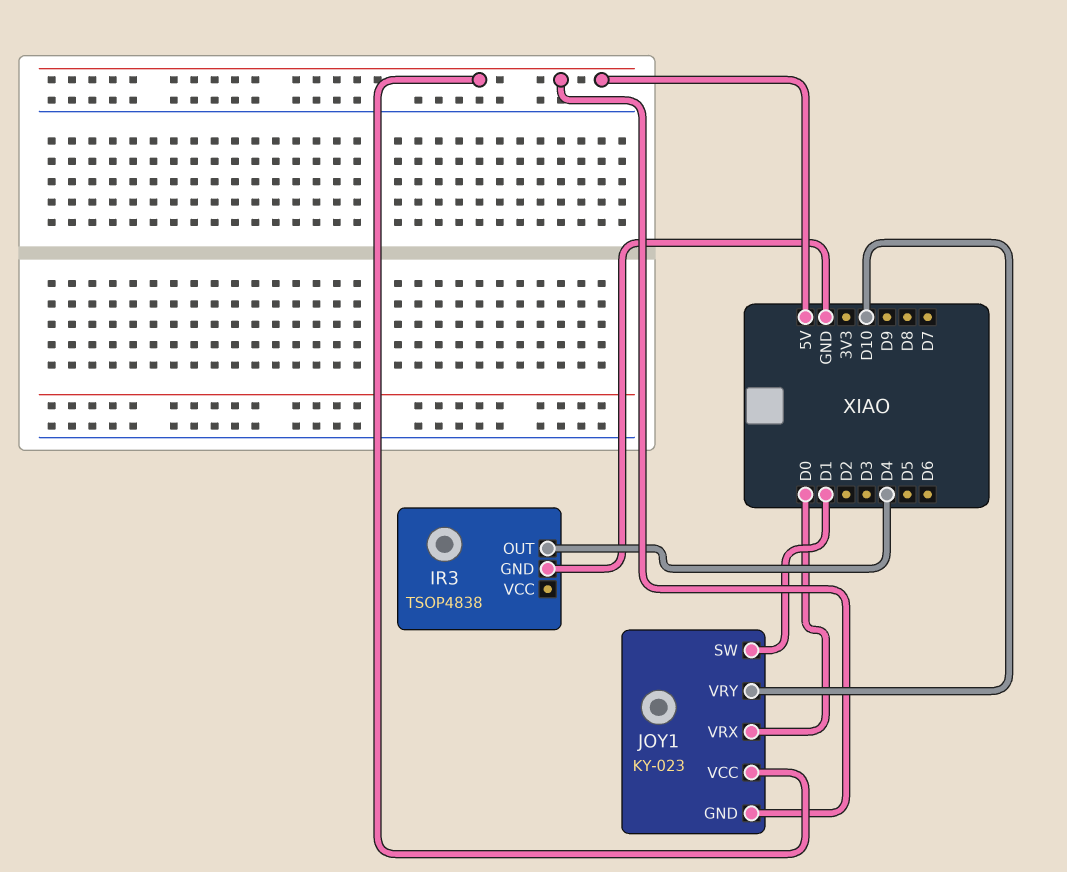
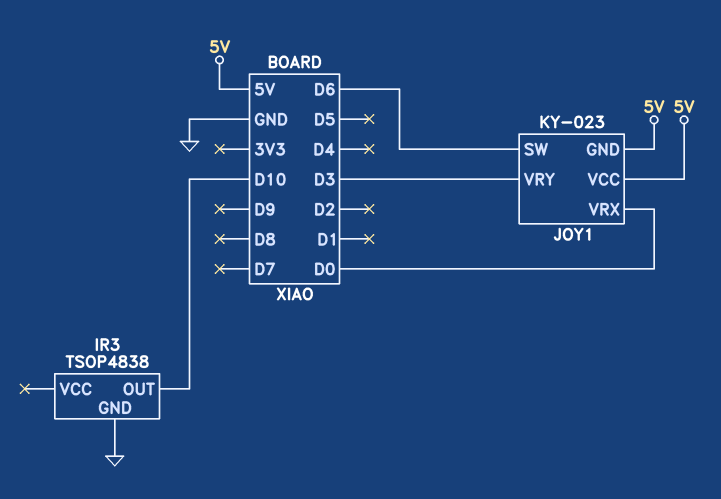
IR3 pin OUT: D4 -> D10
JOY1 pin SW: D1 -> D6
JOY1 pin VRY: D10 -> D3

